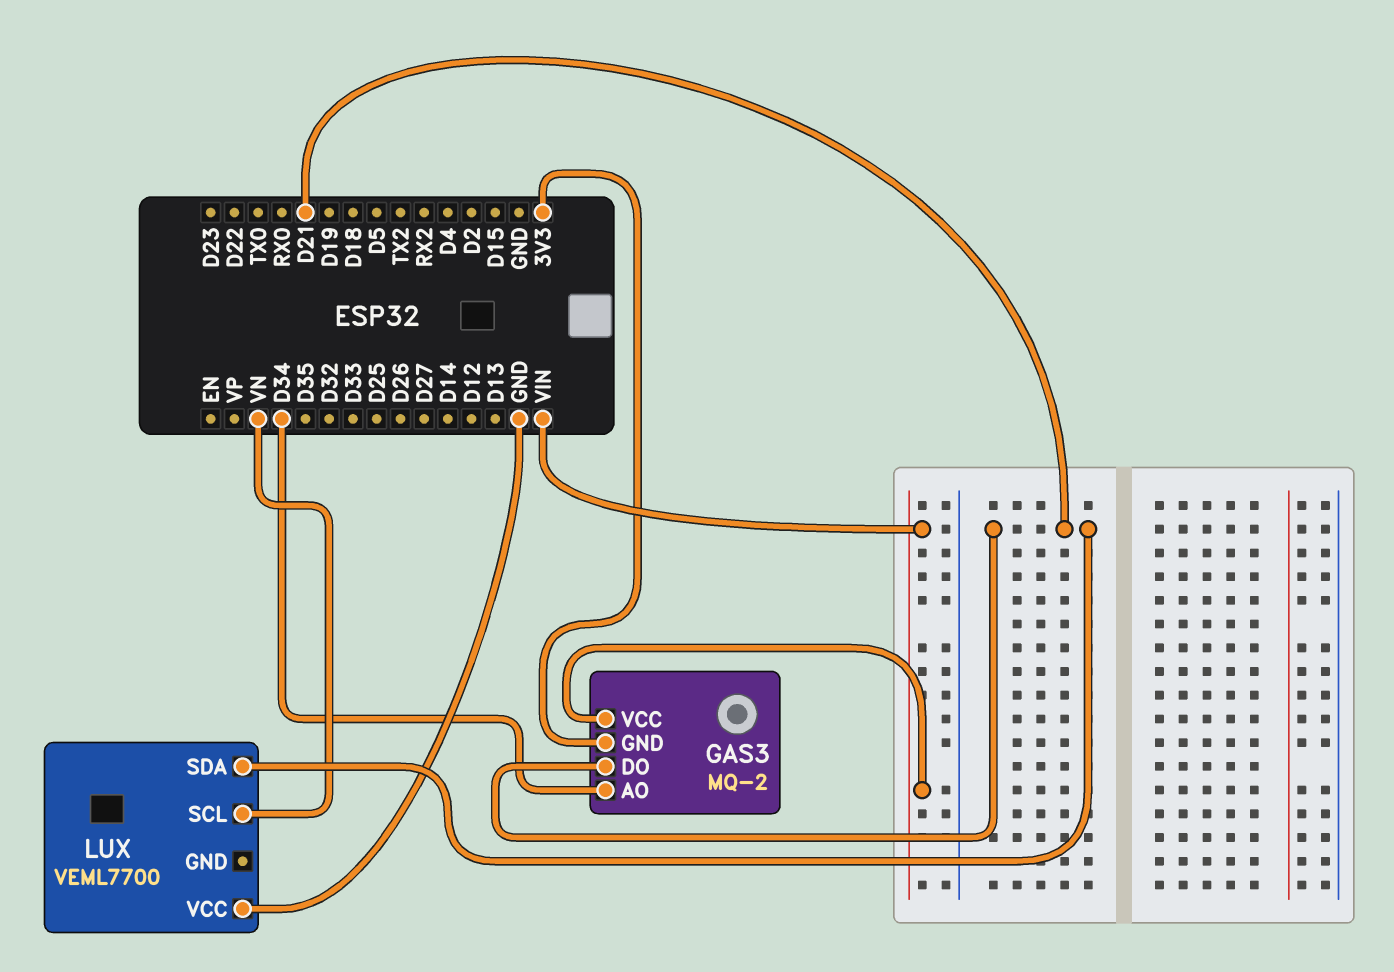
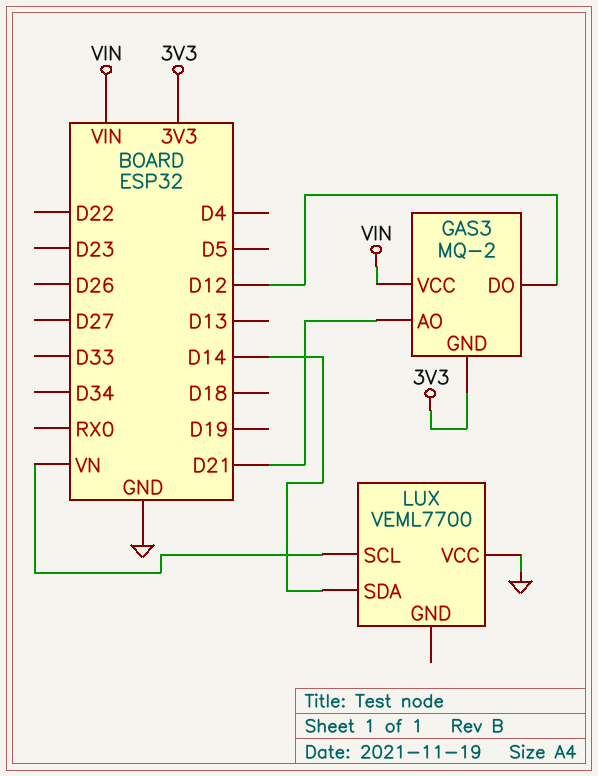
GAS3 pin AO: D34 -> D21
GAS3 pin DO: D21 -> D12
LUX pin SDA: D21 -> D14

